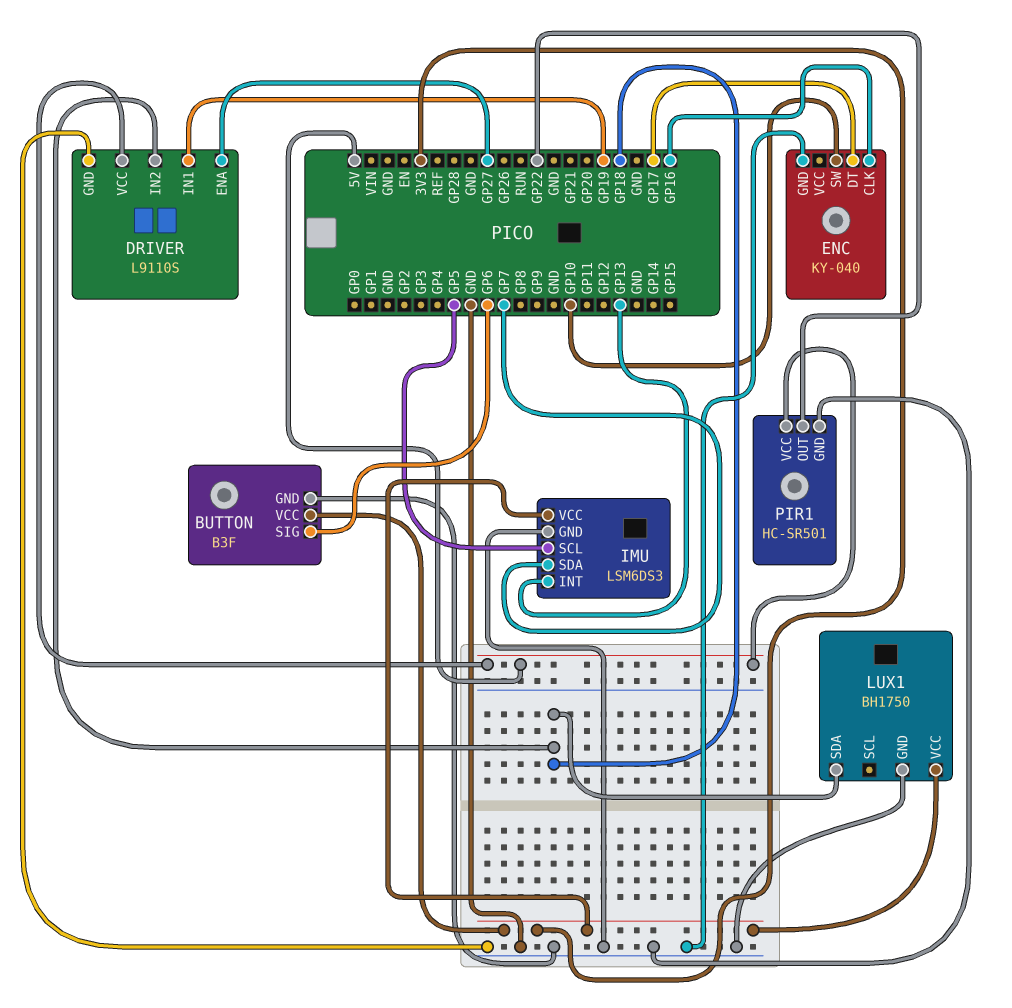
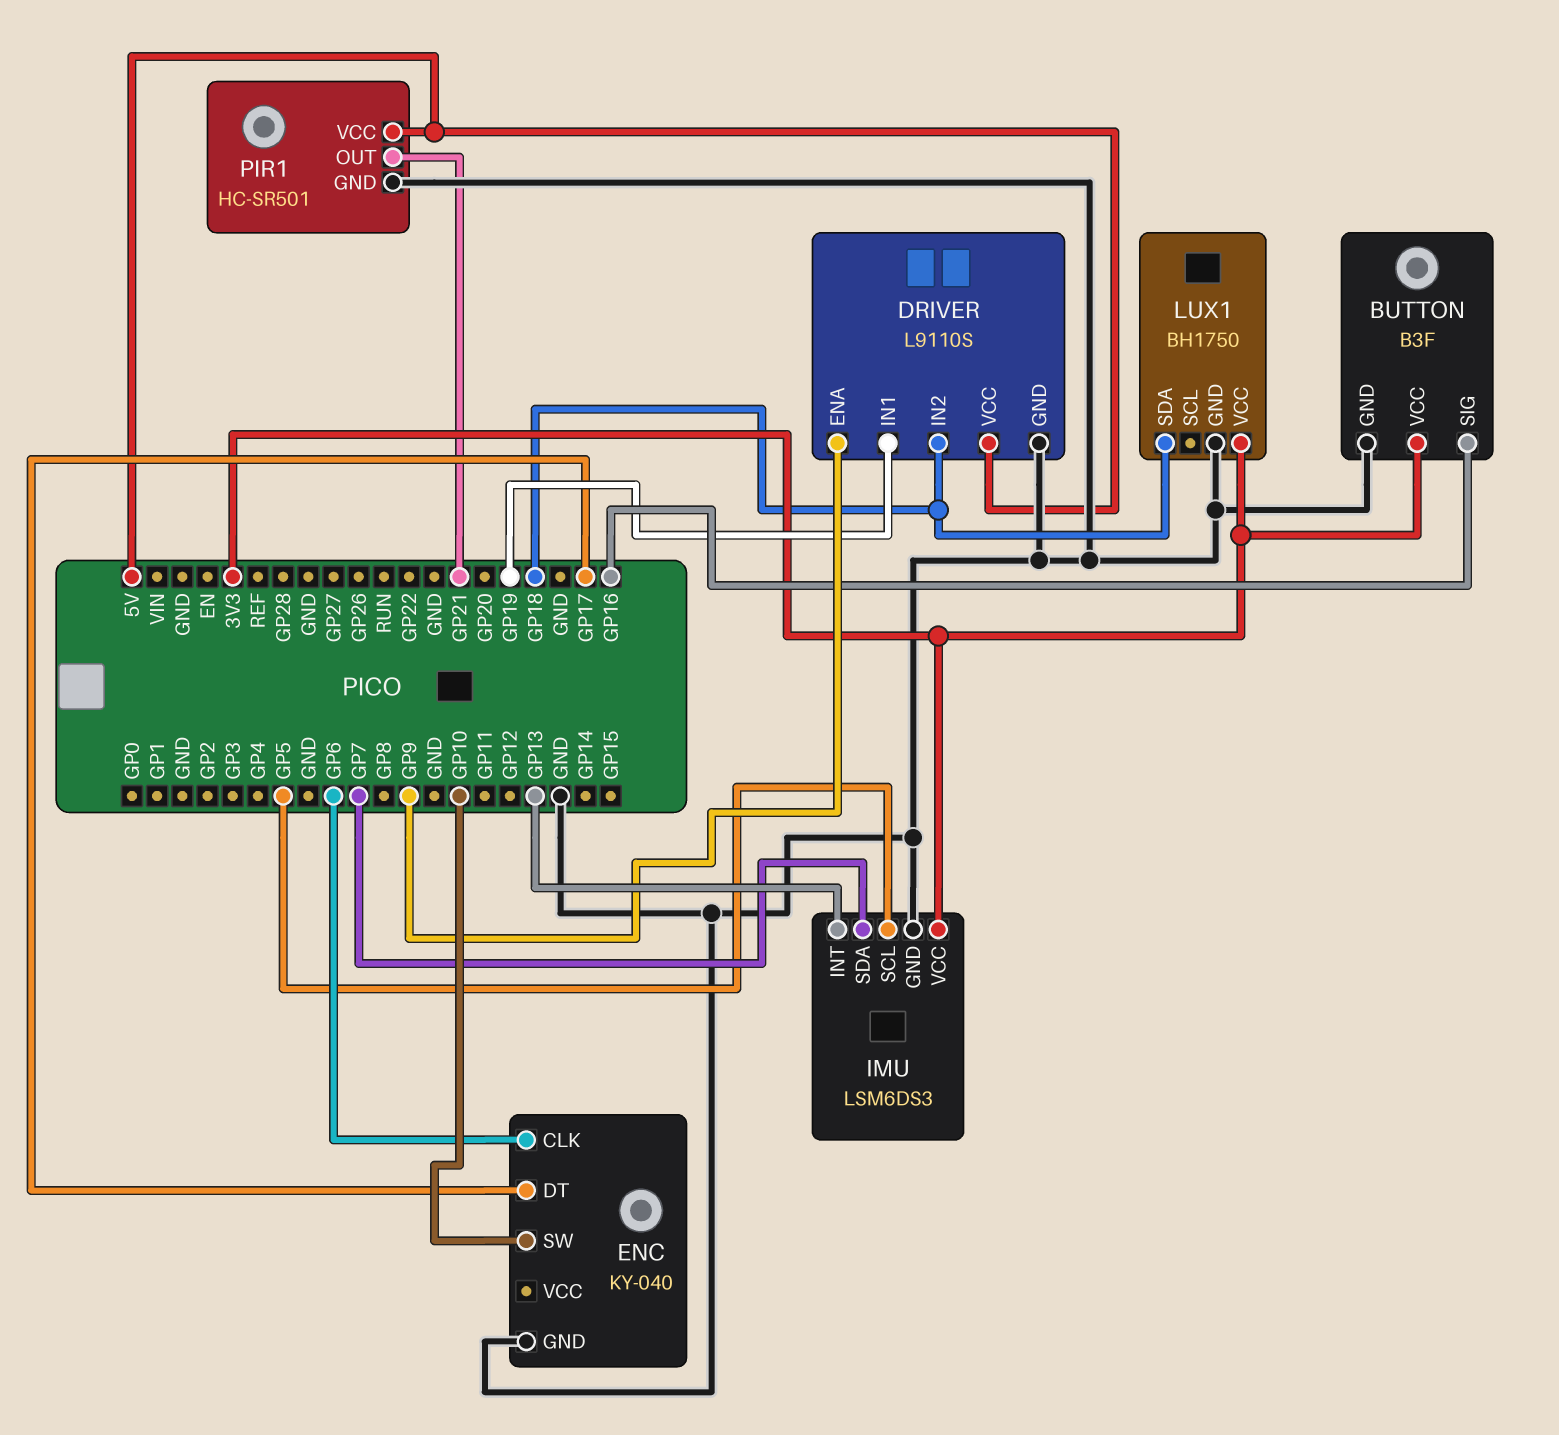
BUTTON pin SIG: GP6 -> GP16
DRIVER pin ENA: GP27 -> GP9
ENC pin CLK: GP16 -> GP6
PIR1 pin OUT: GP22 -> GP21

